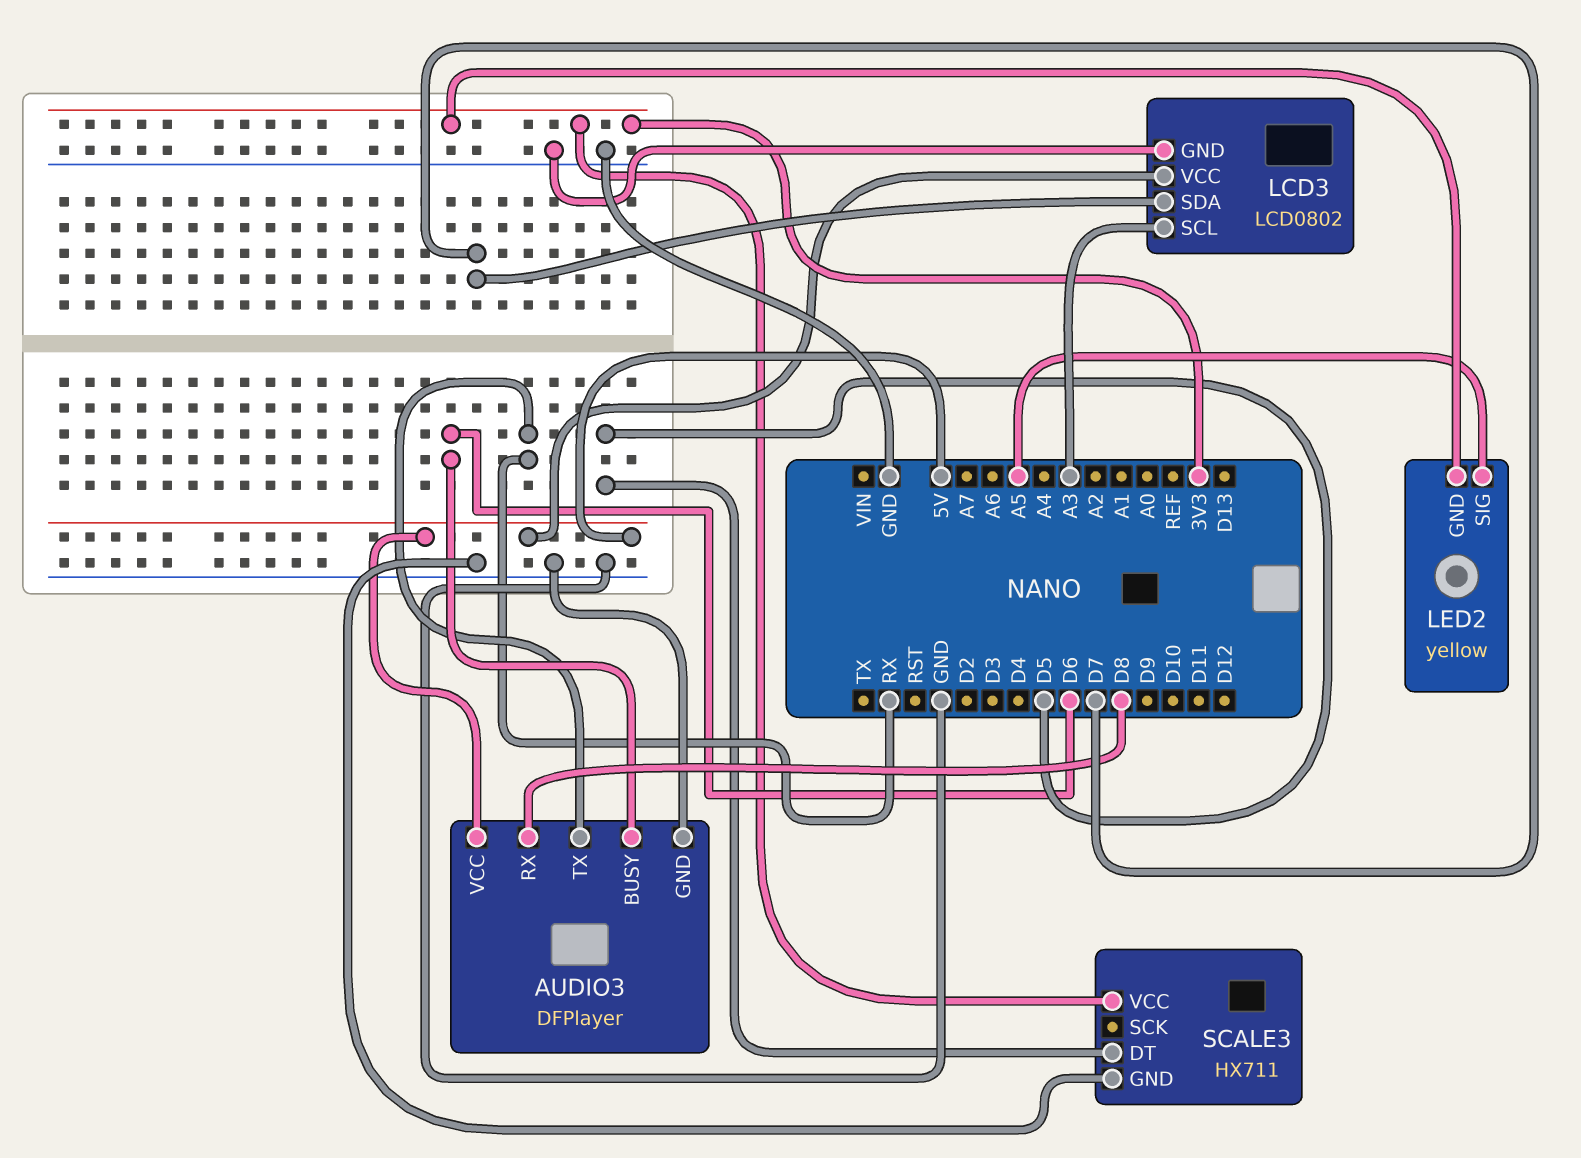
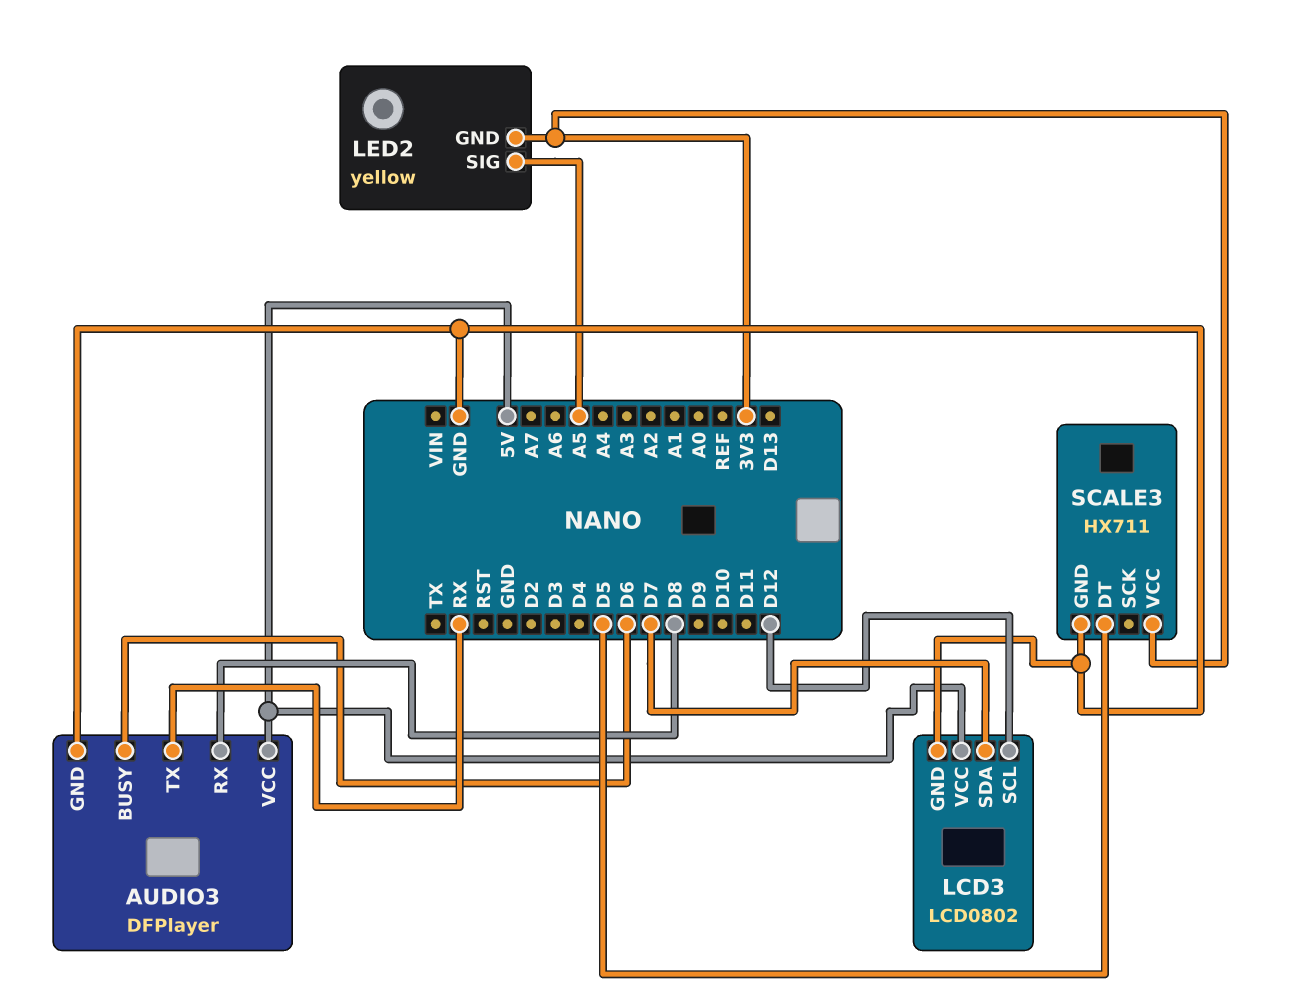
LCD3 pin SCL: A3 -> D12

